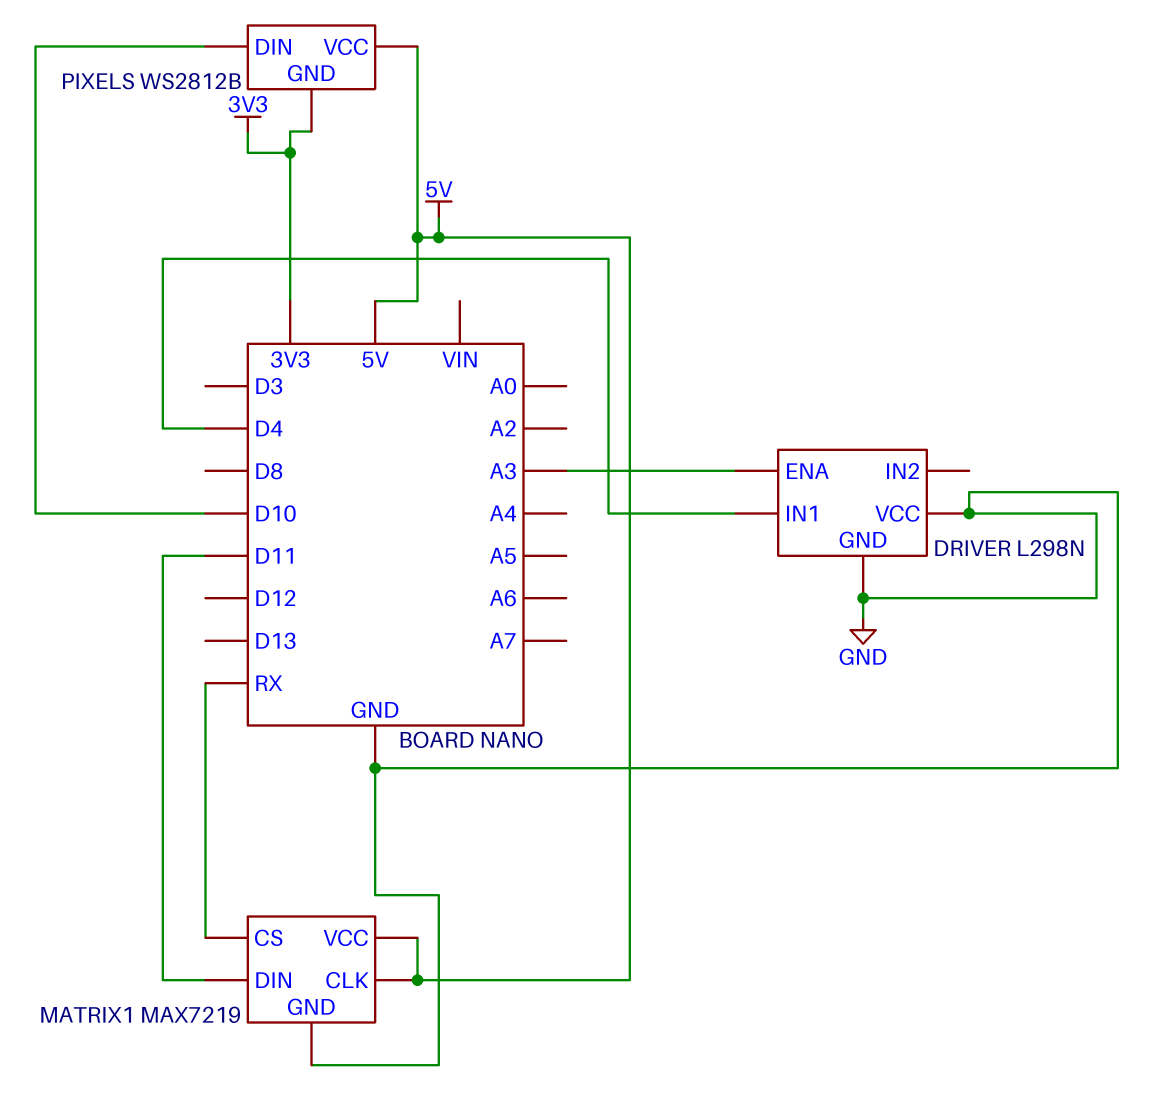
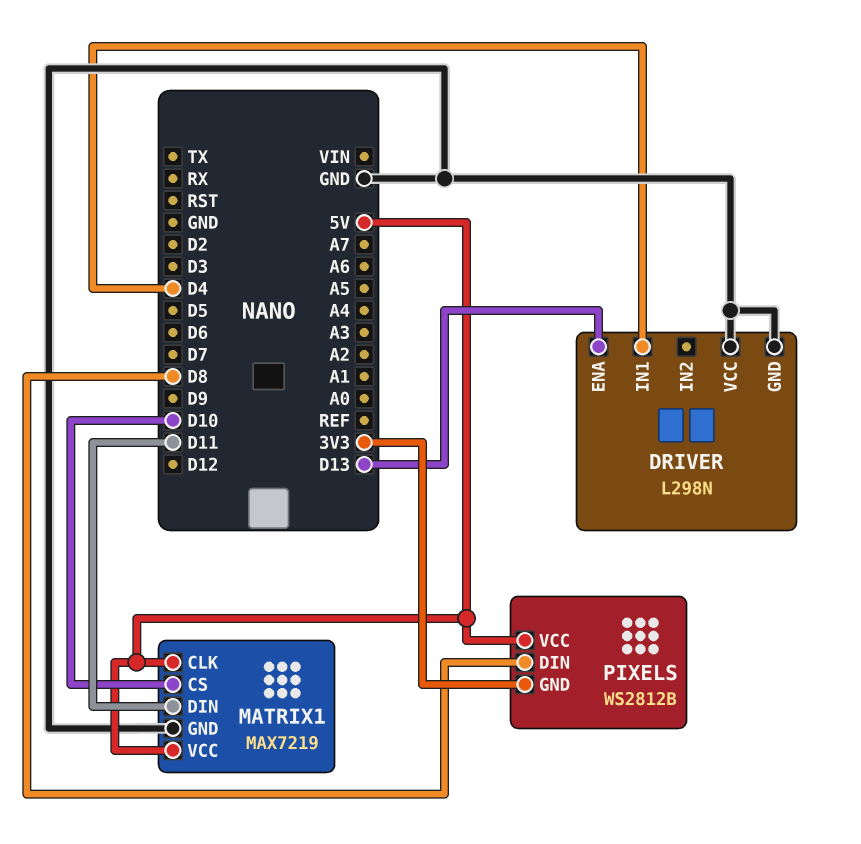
DRIVER pin ENA: A3 -> D13
MATRIX1 pin CS: RX -> D10
PIXELS pin DIN: D10 -> D8

